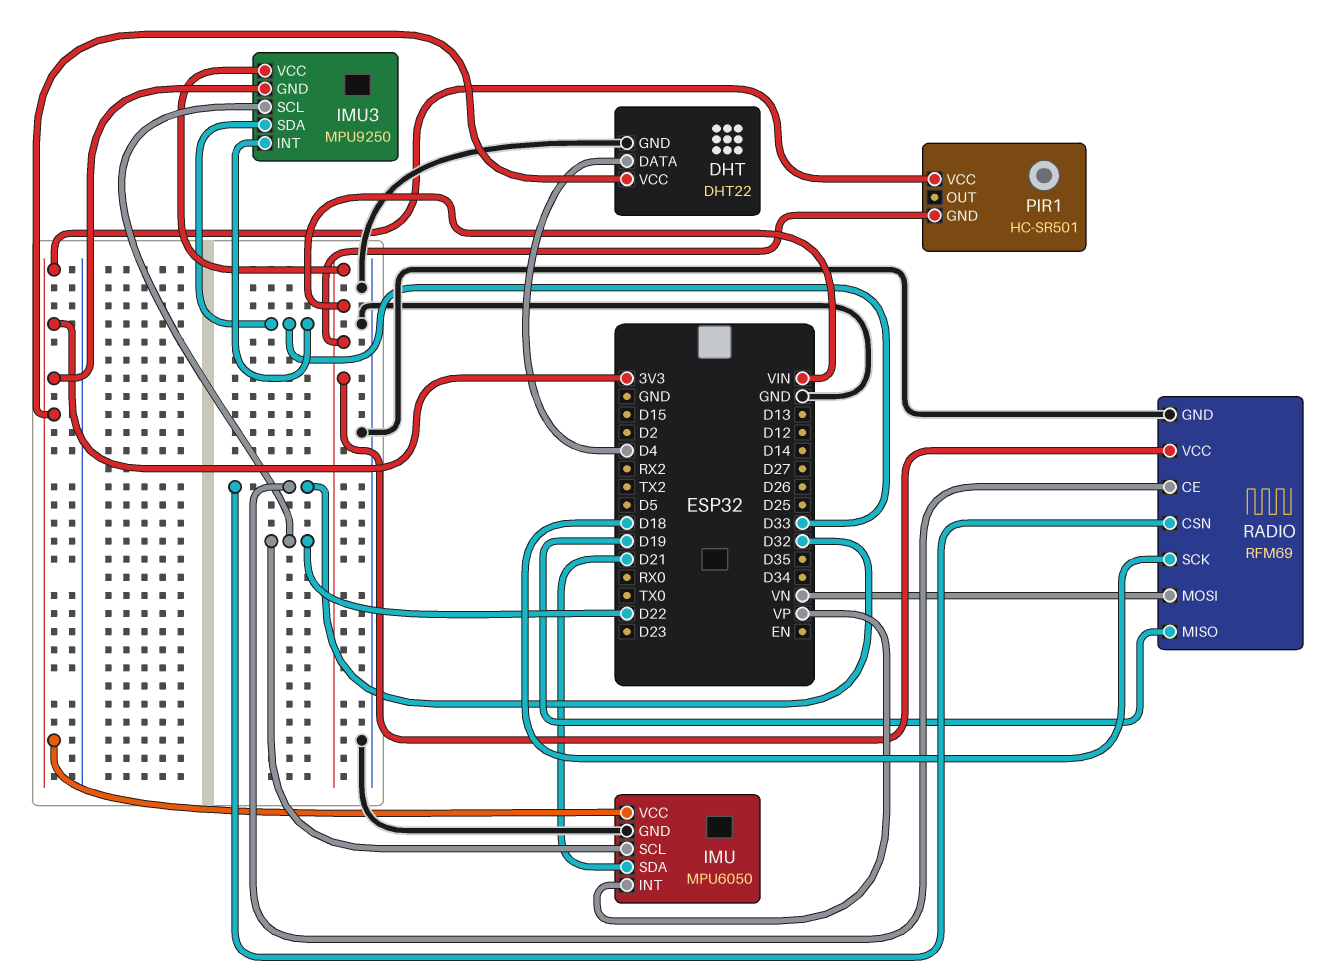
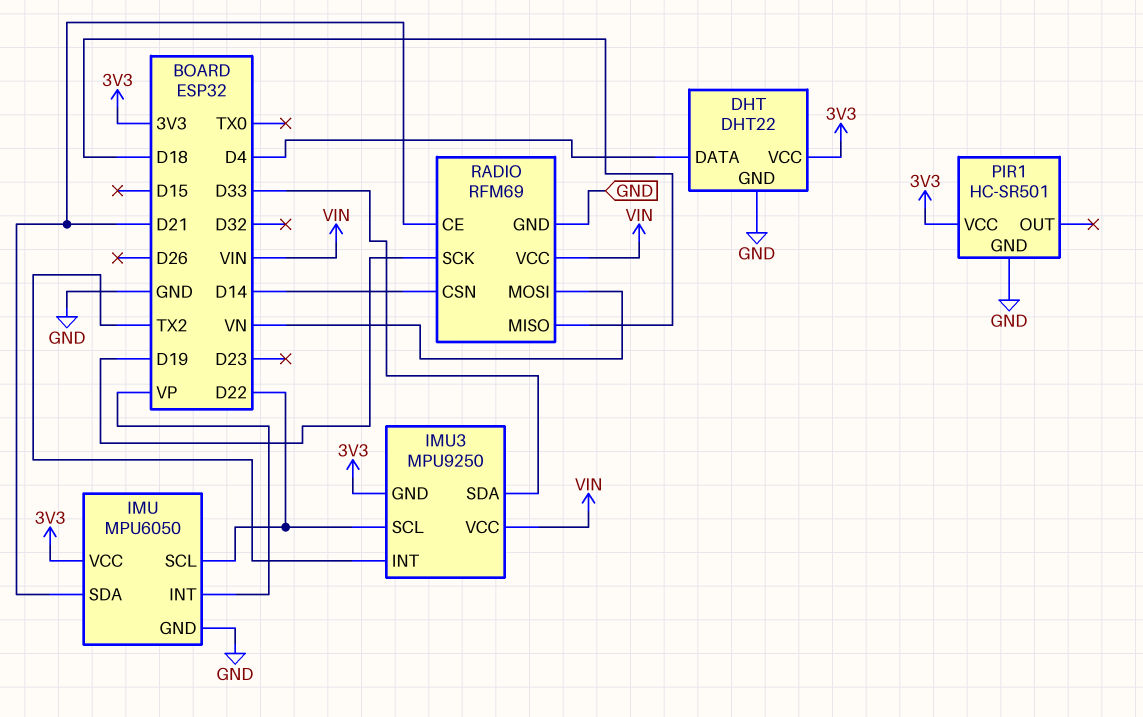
IMU3 pin INT: D33 -> TX2
PIR1 pin GND: VIN -> GND
RADIO pin CE: D32 -> D21
RADIO pin CSN: D32 -> D14
RADIO pin MISO: D19 -> D18
RADIO pin SCK: D18 -> D19

